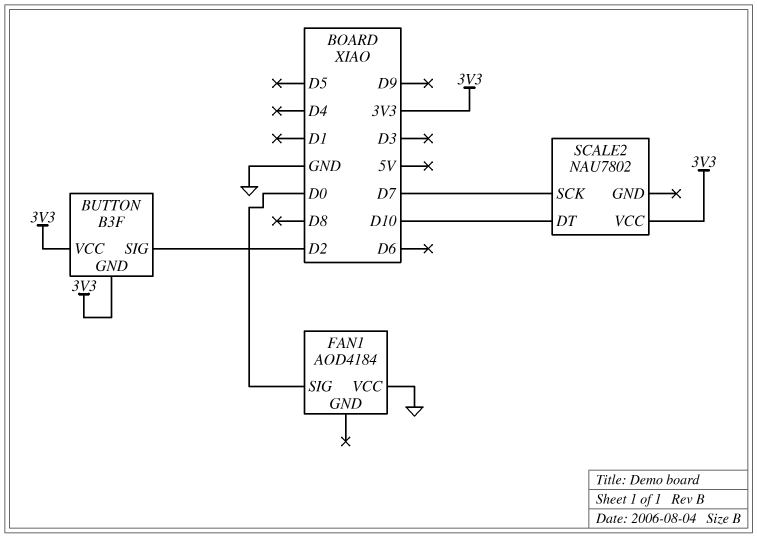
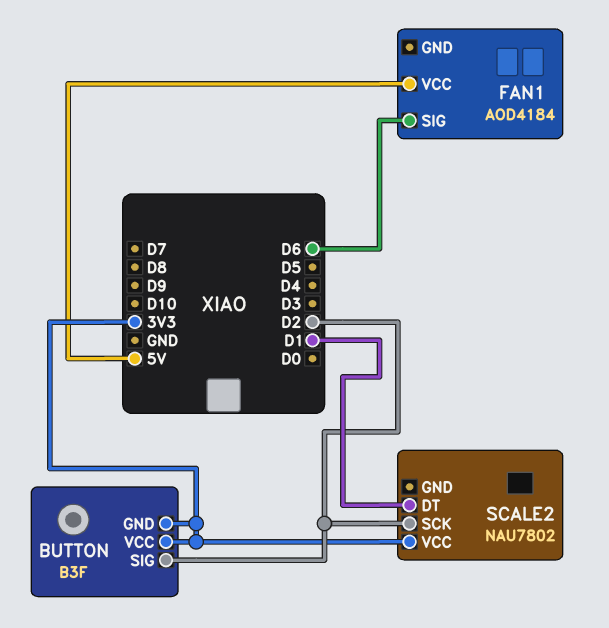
FAN1 pin SIG: D0 -> D6
FAN1 pin VCC: GND -> 5V
SCALE2 pin DT: D10 -> D1
SCALE2 pin SCK: D7 -> D2

